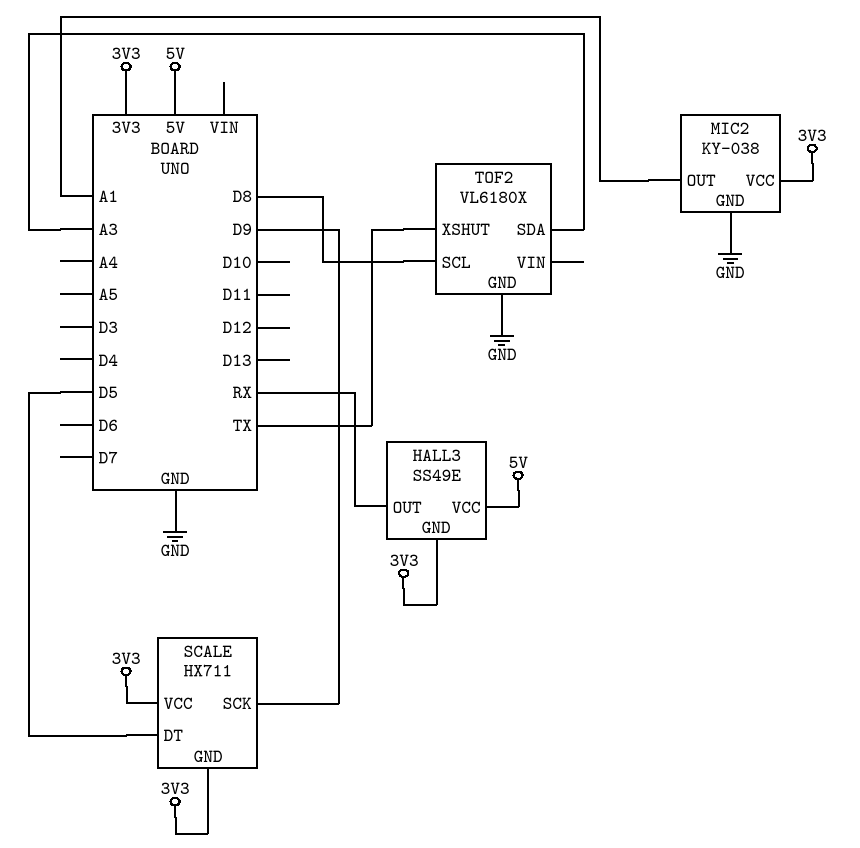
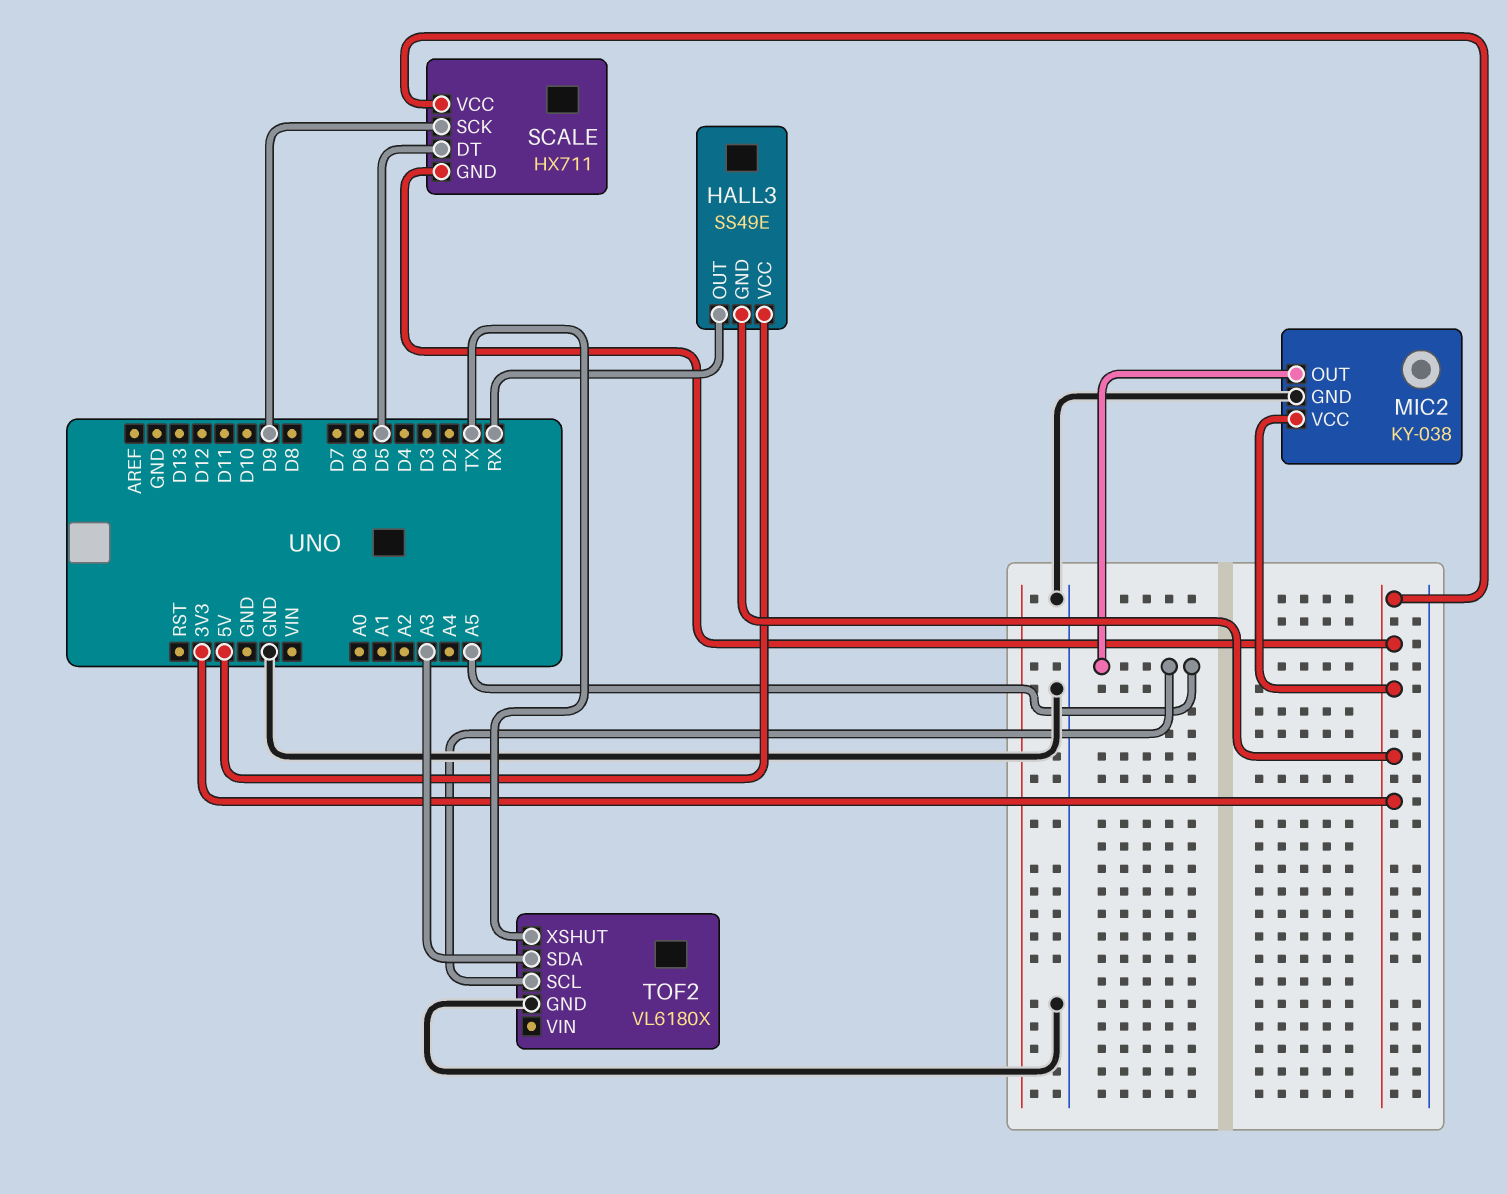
MIC2 pin OUT: A1 -> A5
TOF2 pin SCL: D8 -> A5

